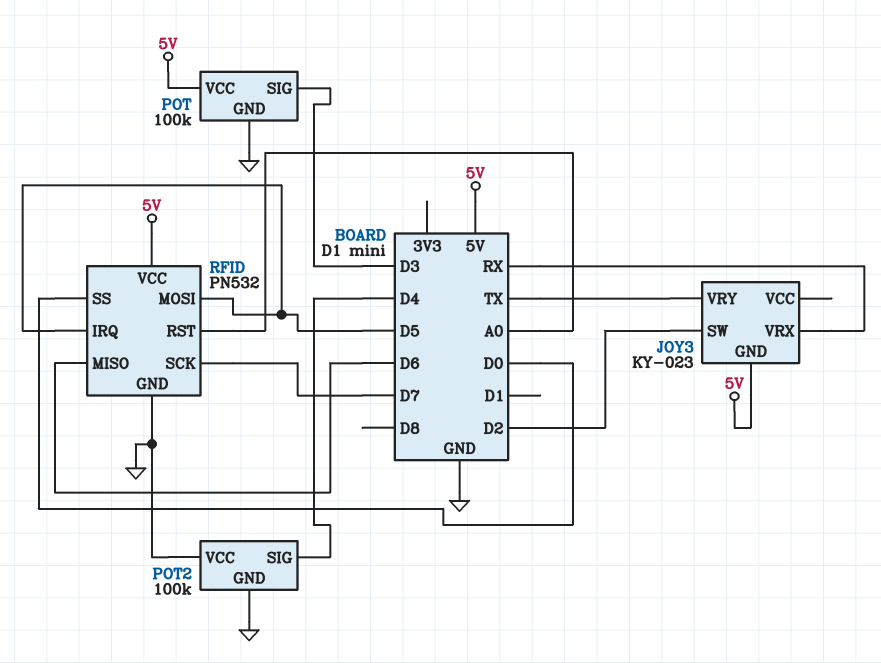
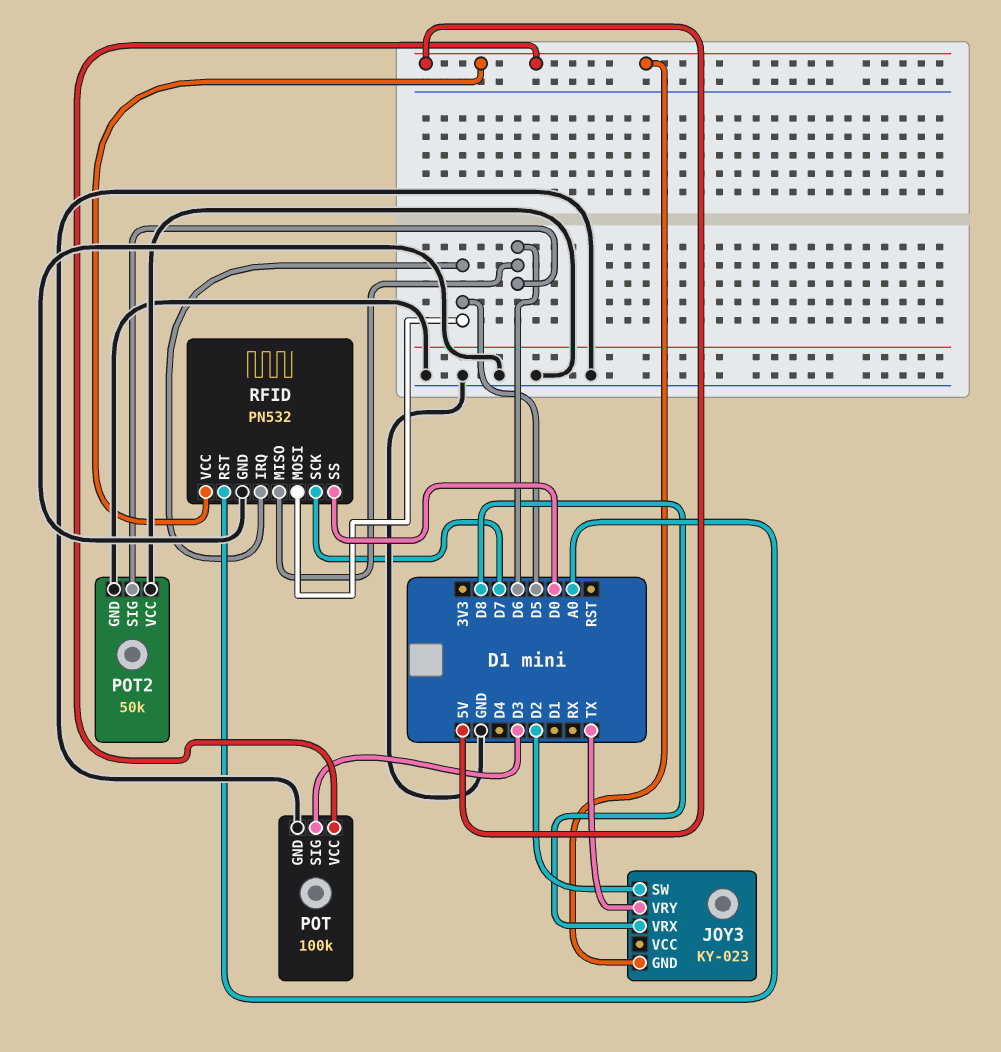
JOY3 pin VRX: RX -> D8
POT2: 100k -> 50k
POT2 pin SIG: D4 -> D6

